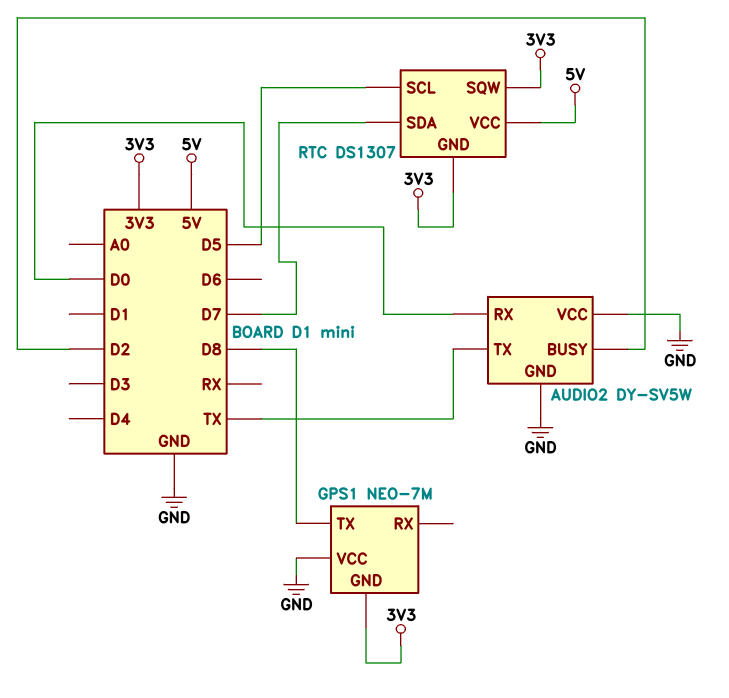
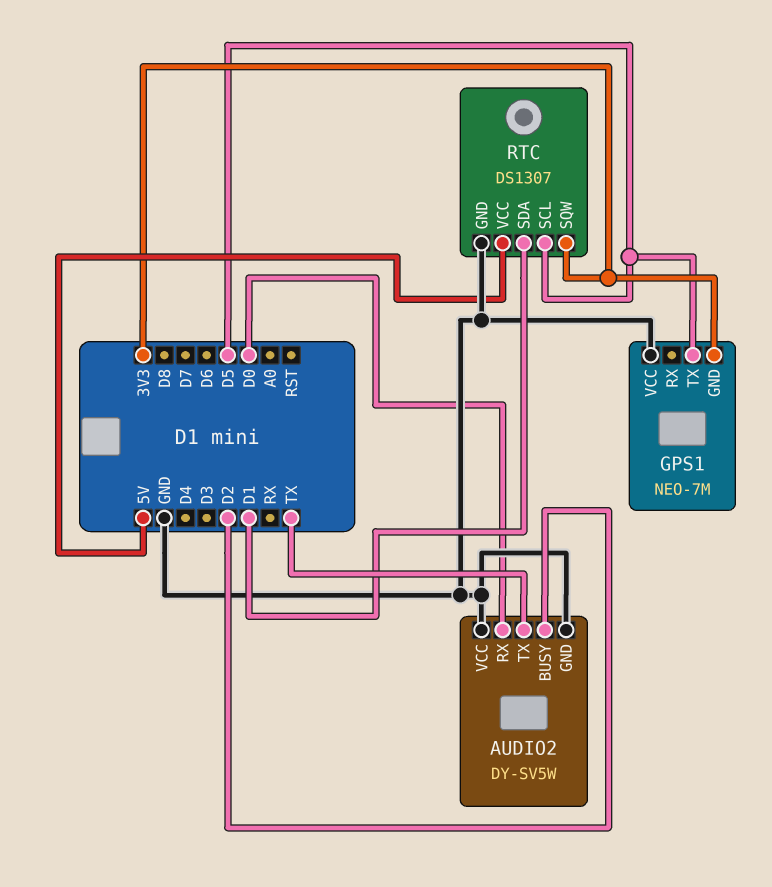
GPS1 pin TX: D8 -> D5
RTC pin GND: 3V3 -> GND
RTC pin SDA: D7 -> D1

